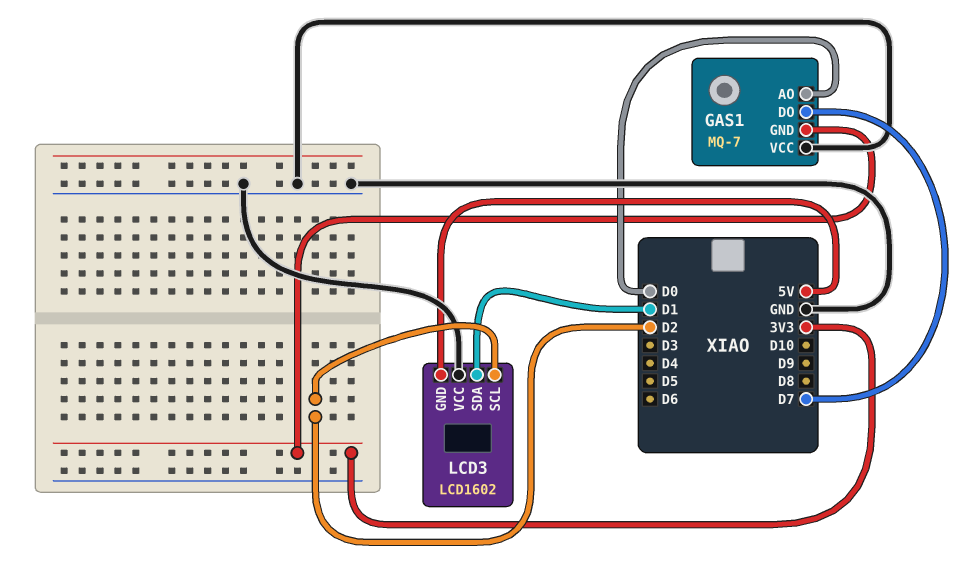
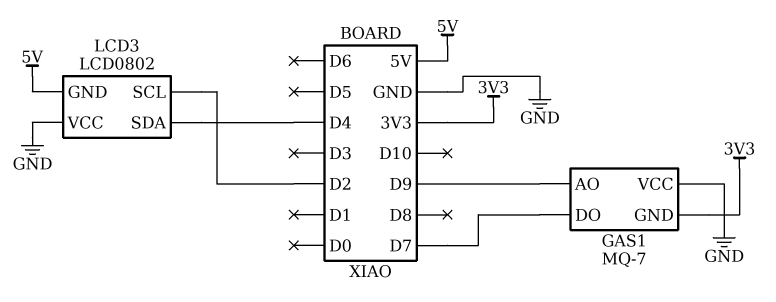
GAS1 pin AO: D0 -> D9
LCD3: LCD1602 -> LCD0802
LCD3 pin SDA: D1 -> D4

